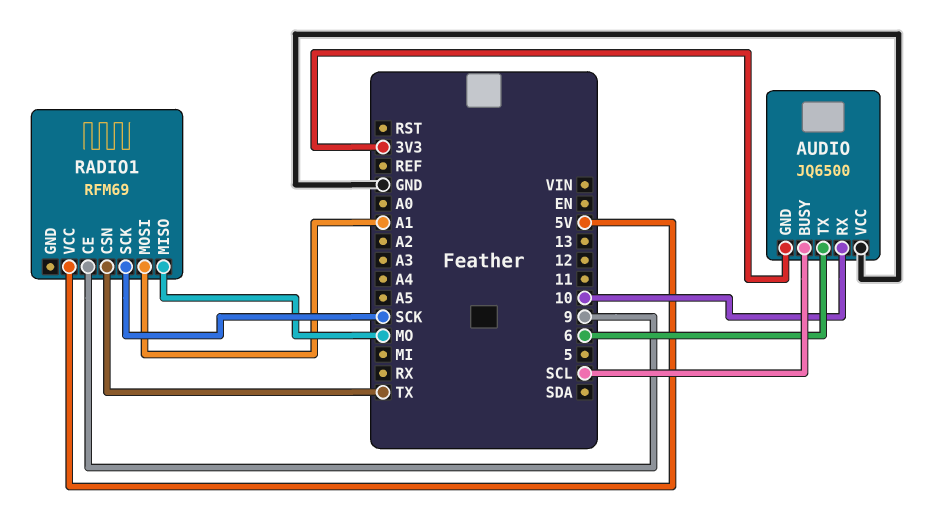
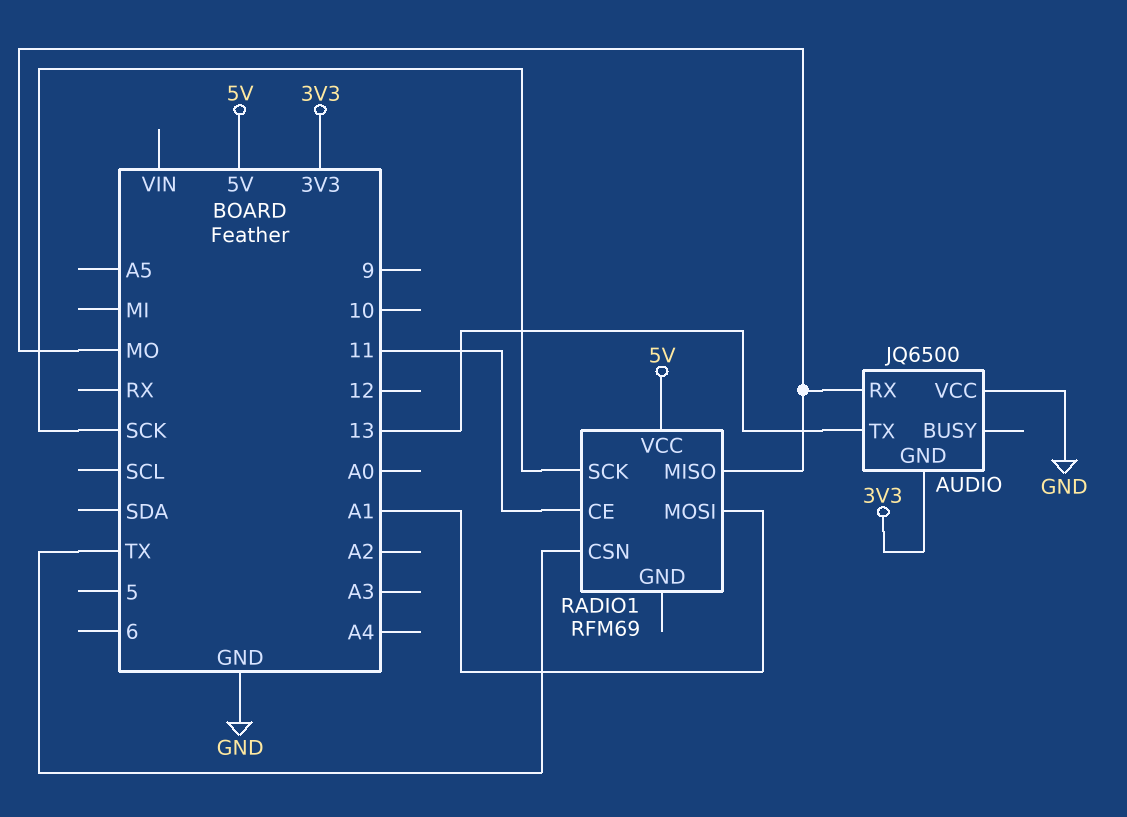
AUDIO pin BUSY: SCL -> none
AUDIO pin RX: 10 -> MO
AUDIO pin TX: 6 -> 13
RADIO1 pin CE: 9 -> 11

